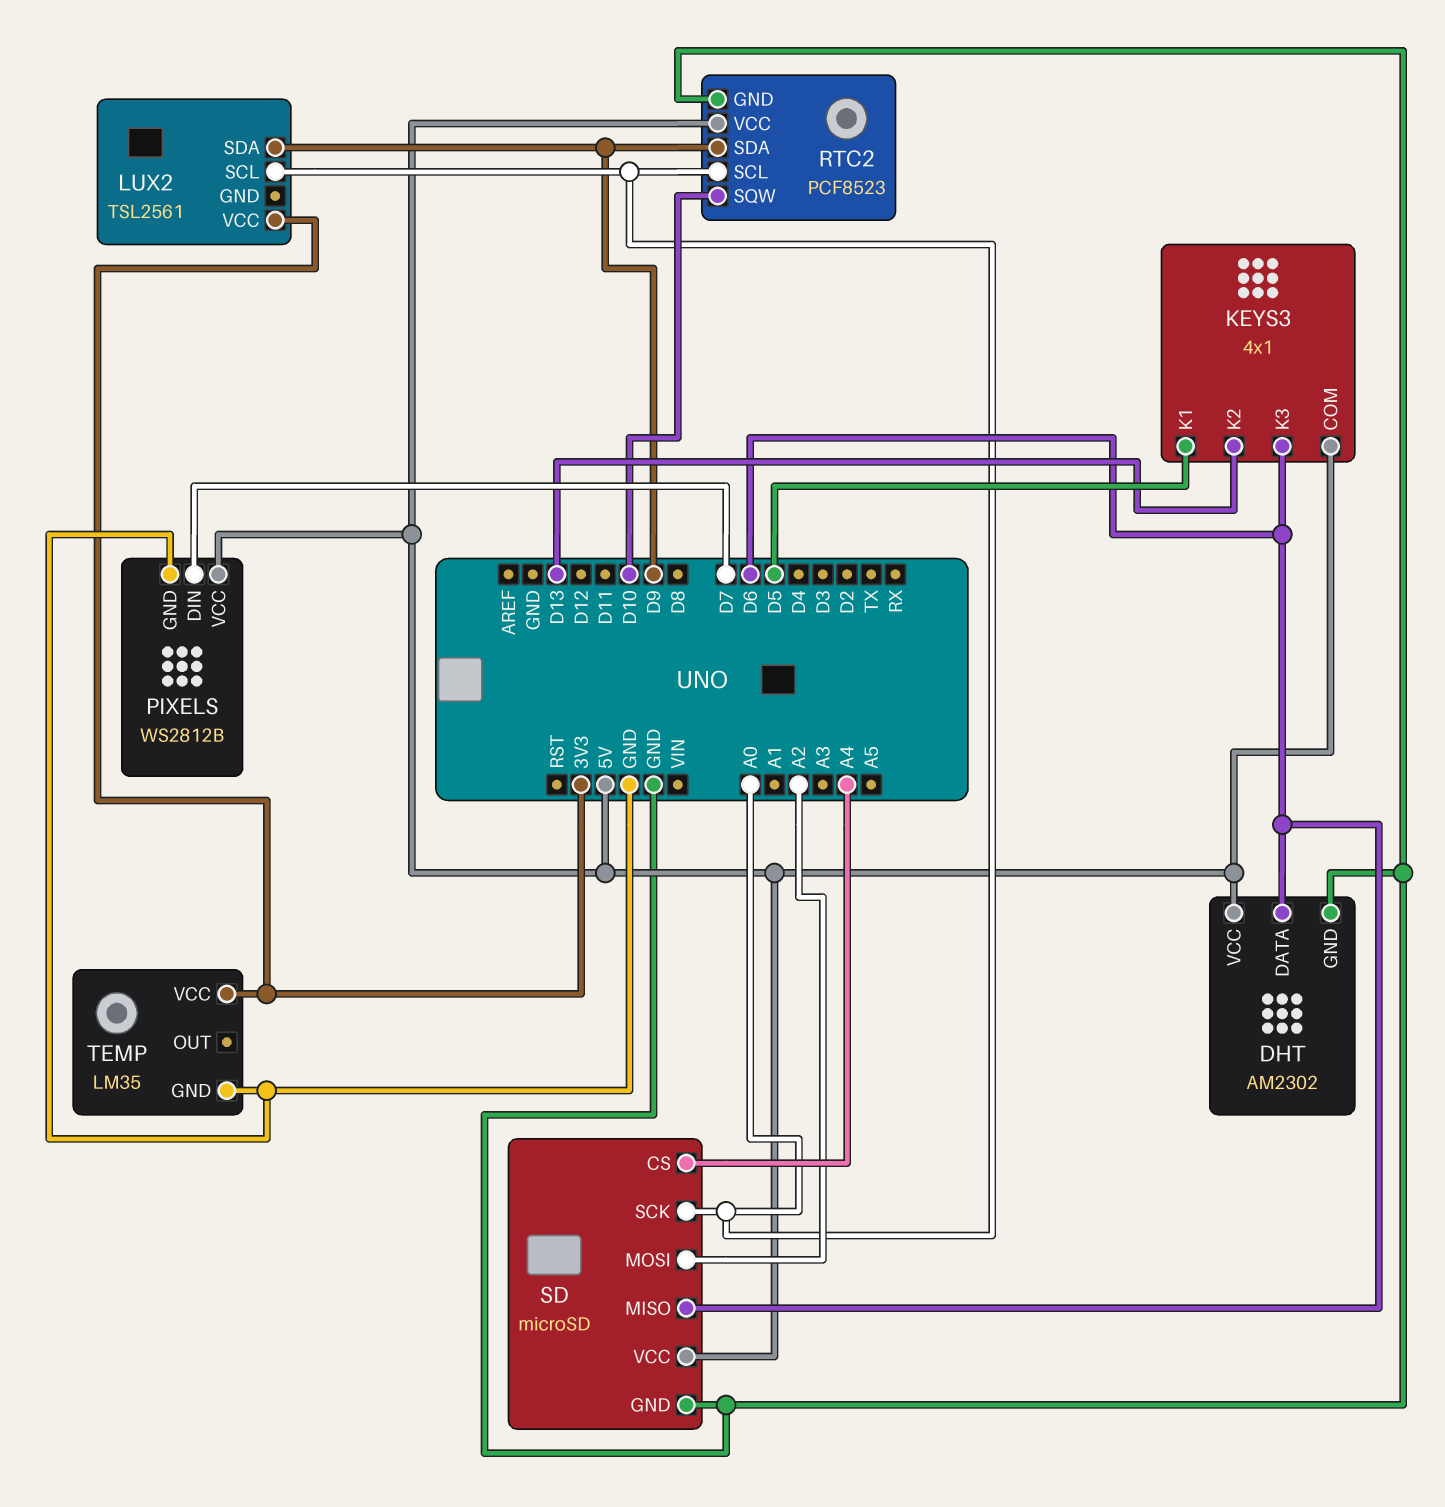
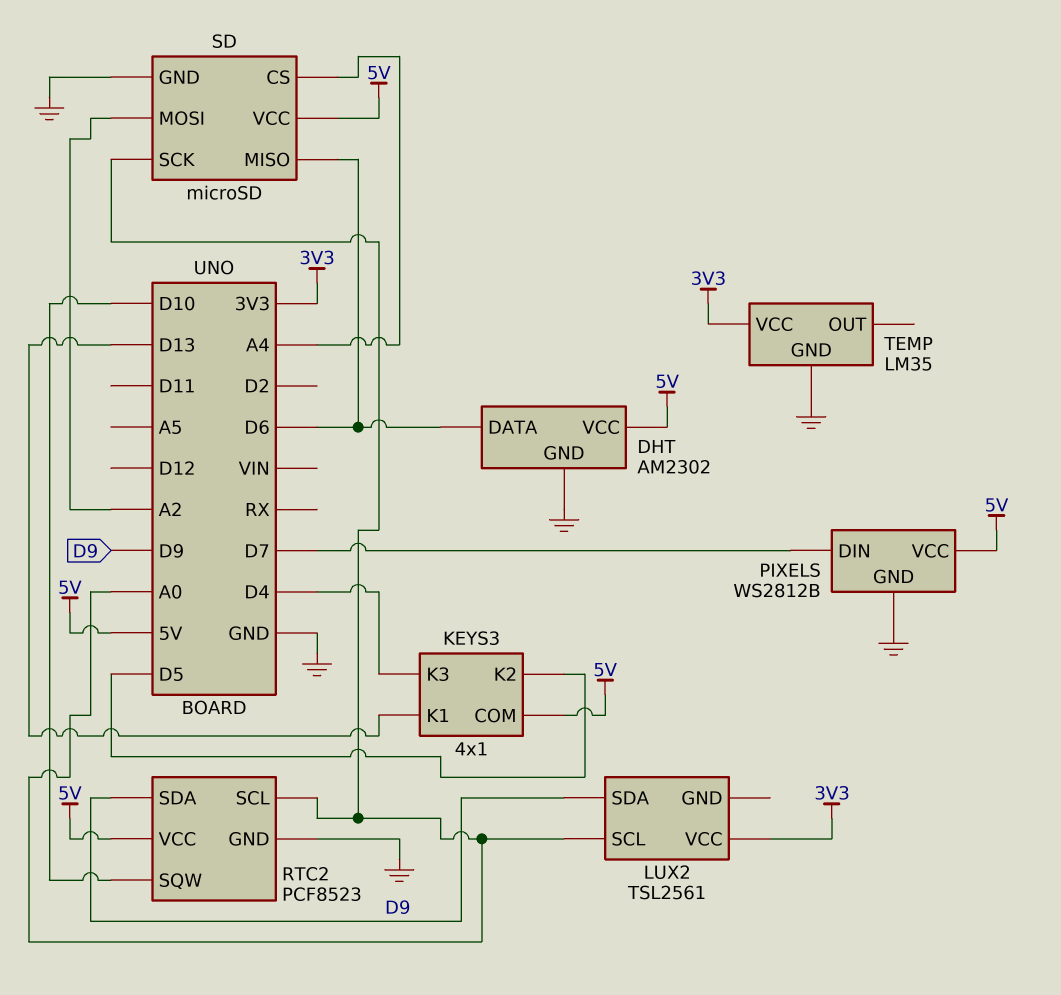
KEYS3 pin K1: D5 -> D13
KEYS3 pin K2: D13 -> D5
KEYS3 pin K3: D6 -> D4

